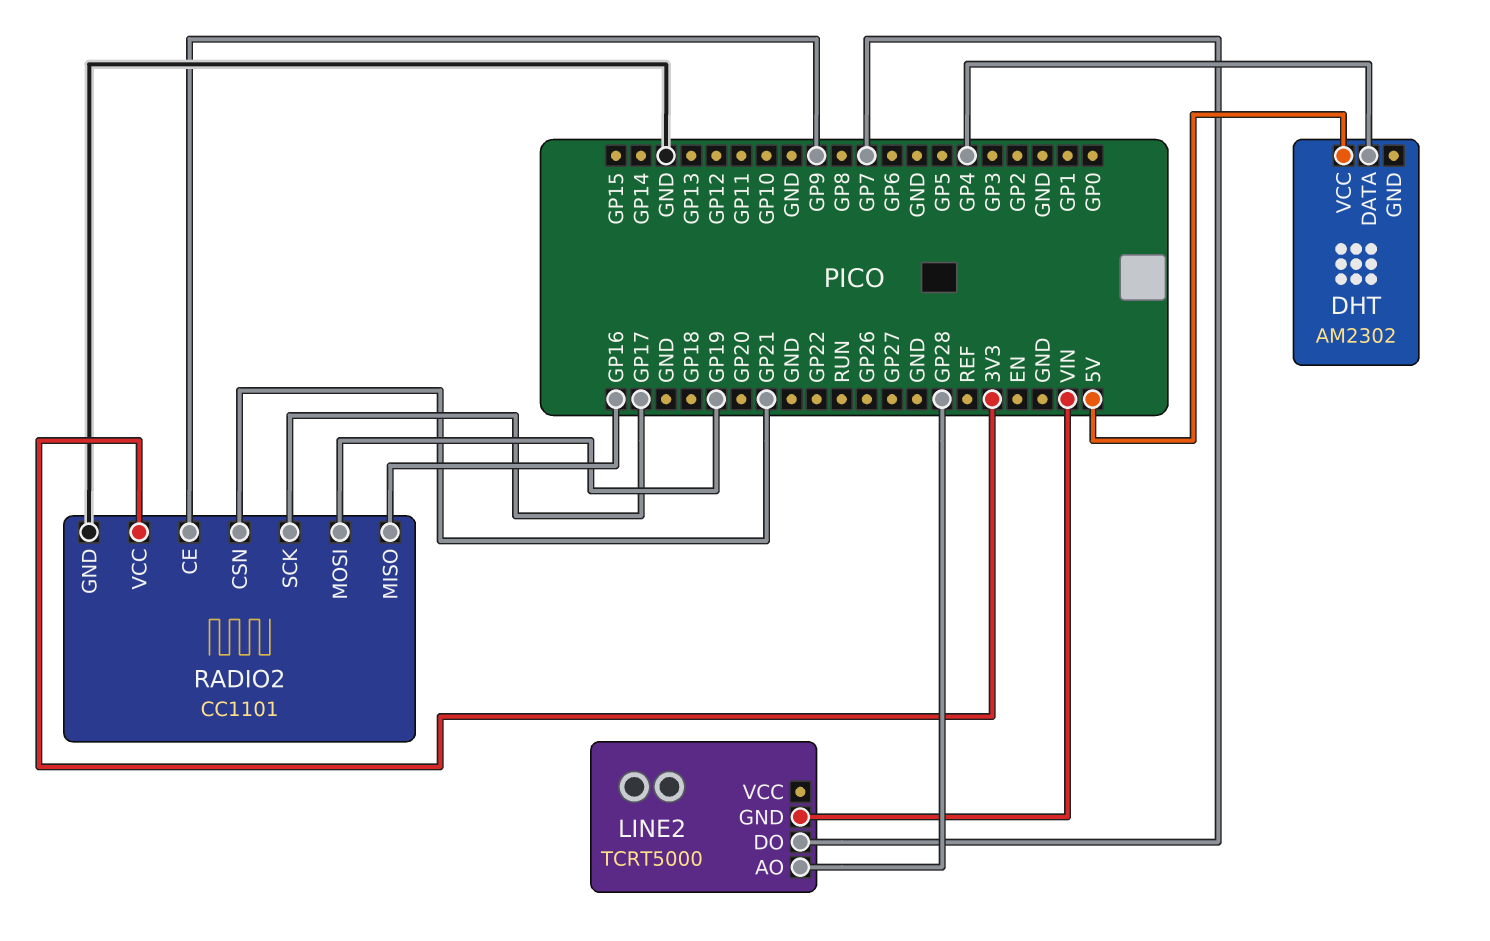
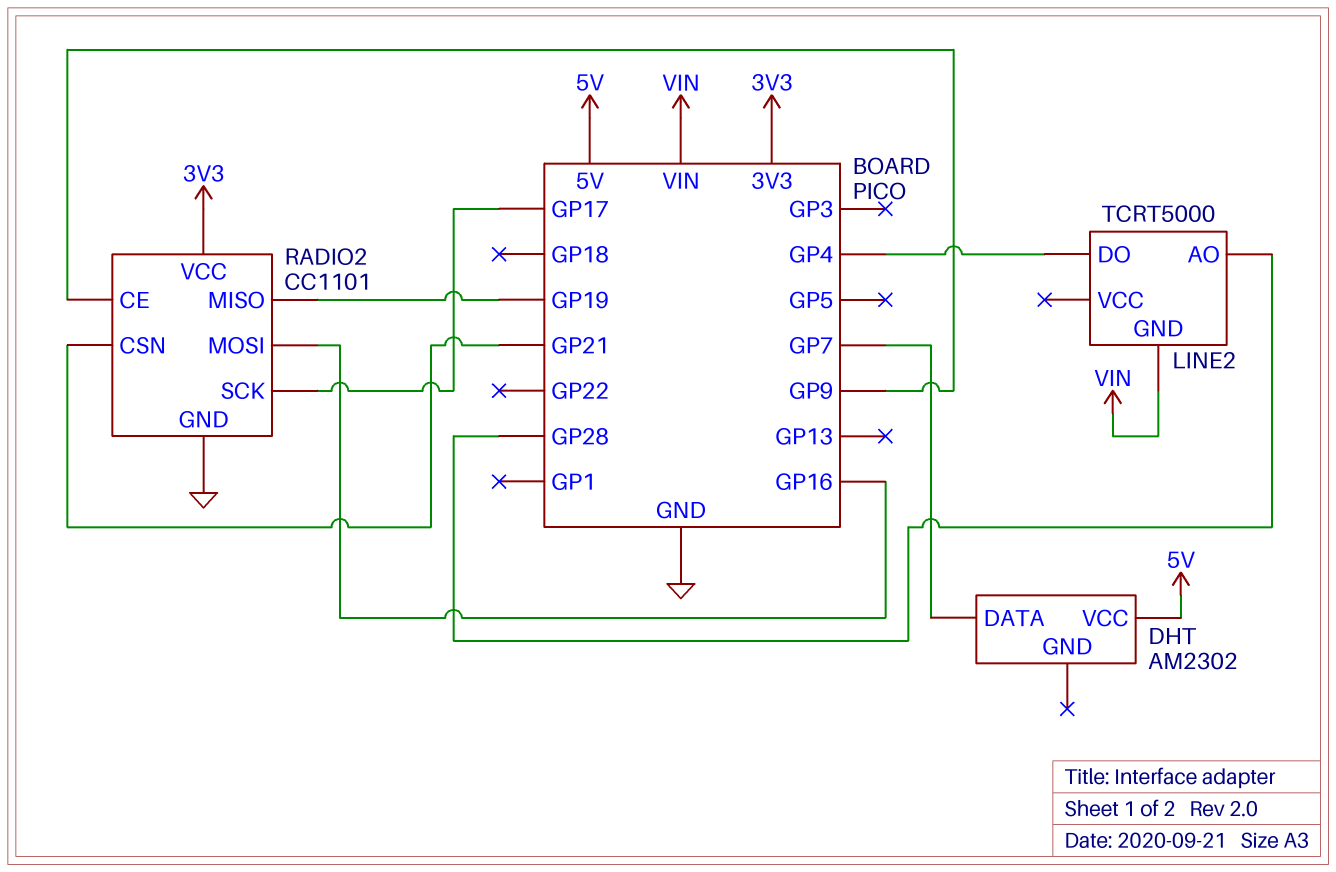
DHT pin DATA: GP4 -> GP7
LINE2 pin DO: GP7 -> GP4
RADIO2 pin MISO: GP16 -> GP19
RADIO2 pin MOSI: GP19 -> GP16

